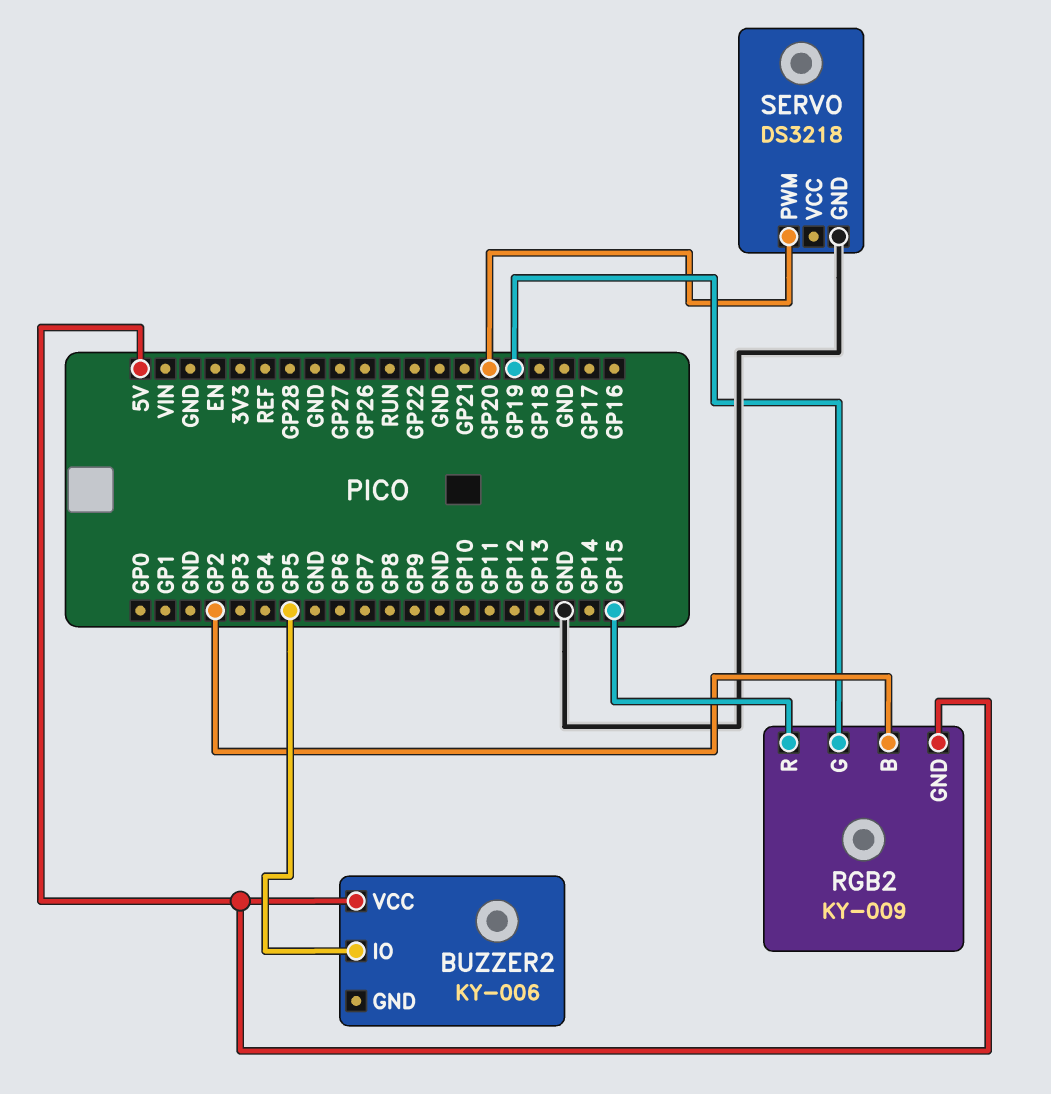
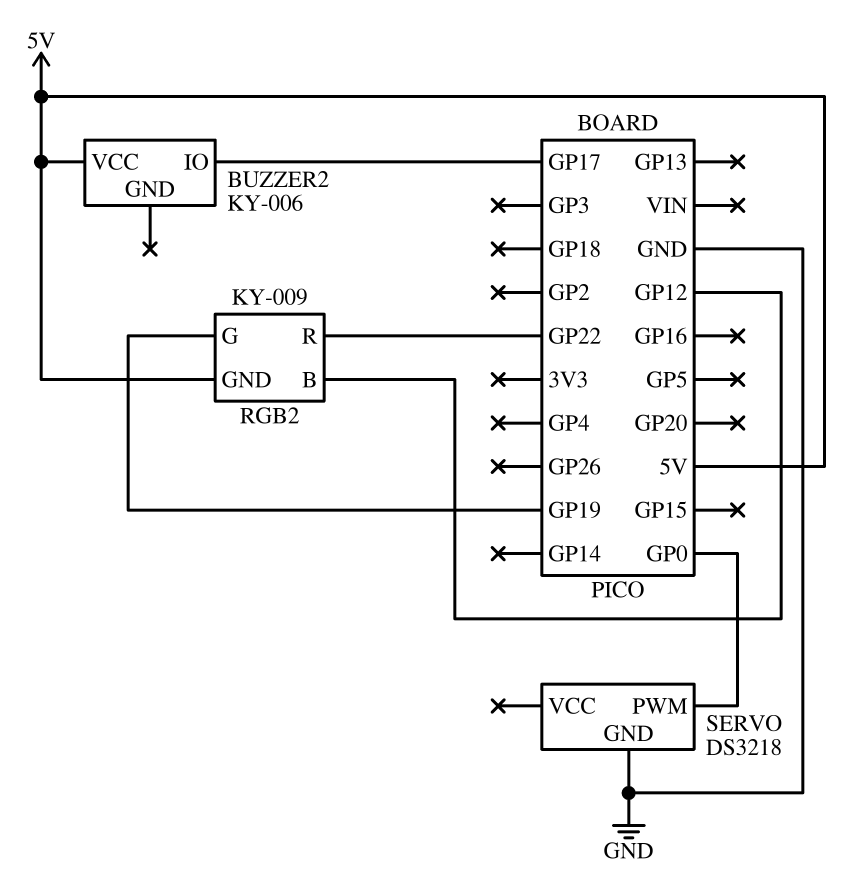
BUZZER2 pin IO: GP5 -> GP17
RGB2 pin B: GP2 -> GP12
RGB2 pin R: GP15 -> GP22
SERVO pin PWM: GP20 -> GP0

